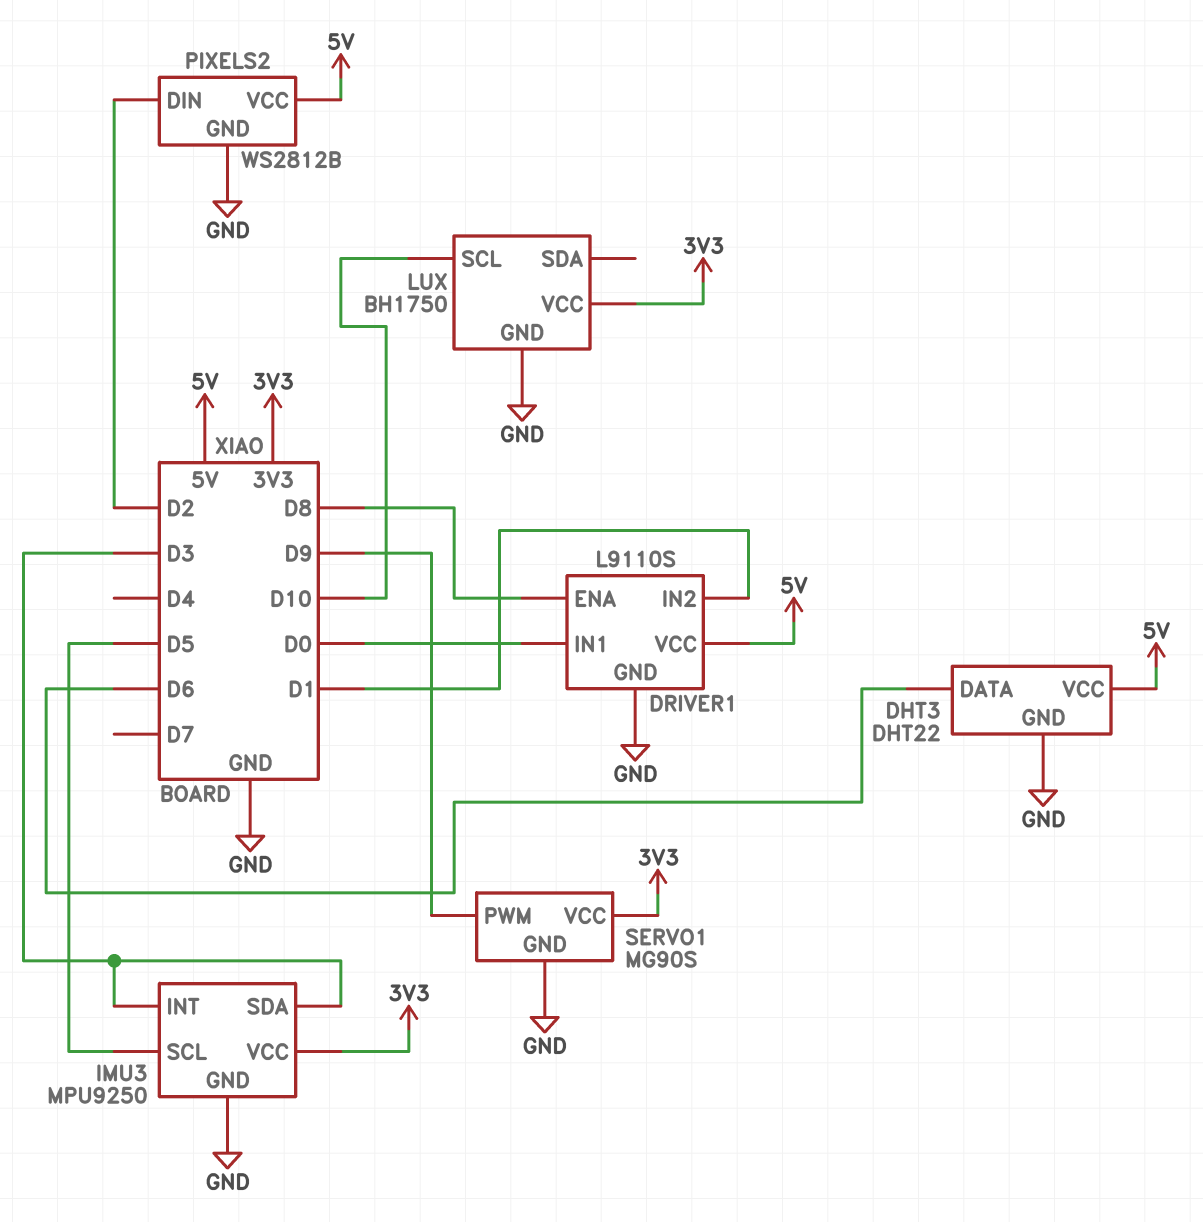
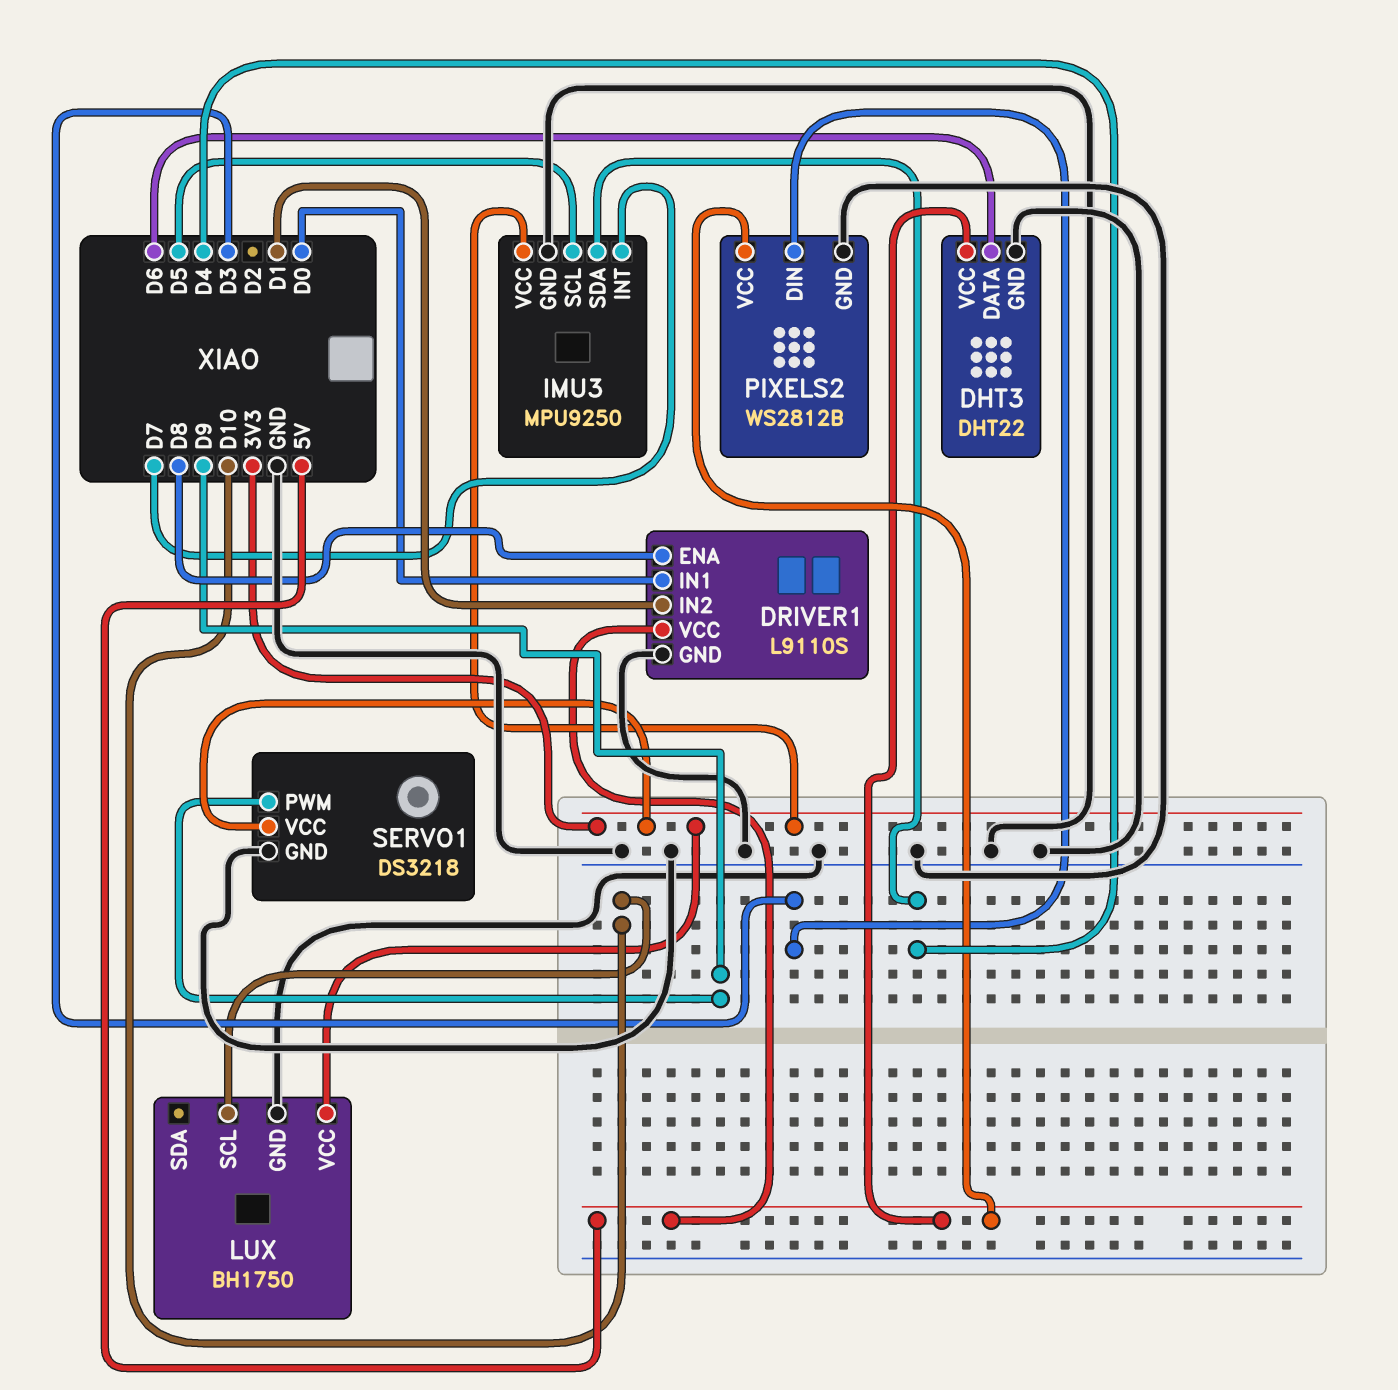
IMU3 pin INT: D3 -> D7
IMU3 pin SDA: D3 -> D4
PIXELS2 pin DIN: D2 -> D3
SERVO1: MG90S -> DS3218

